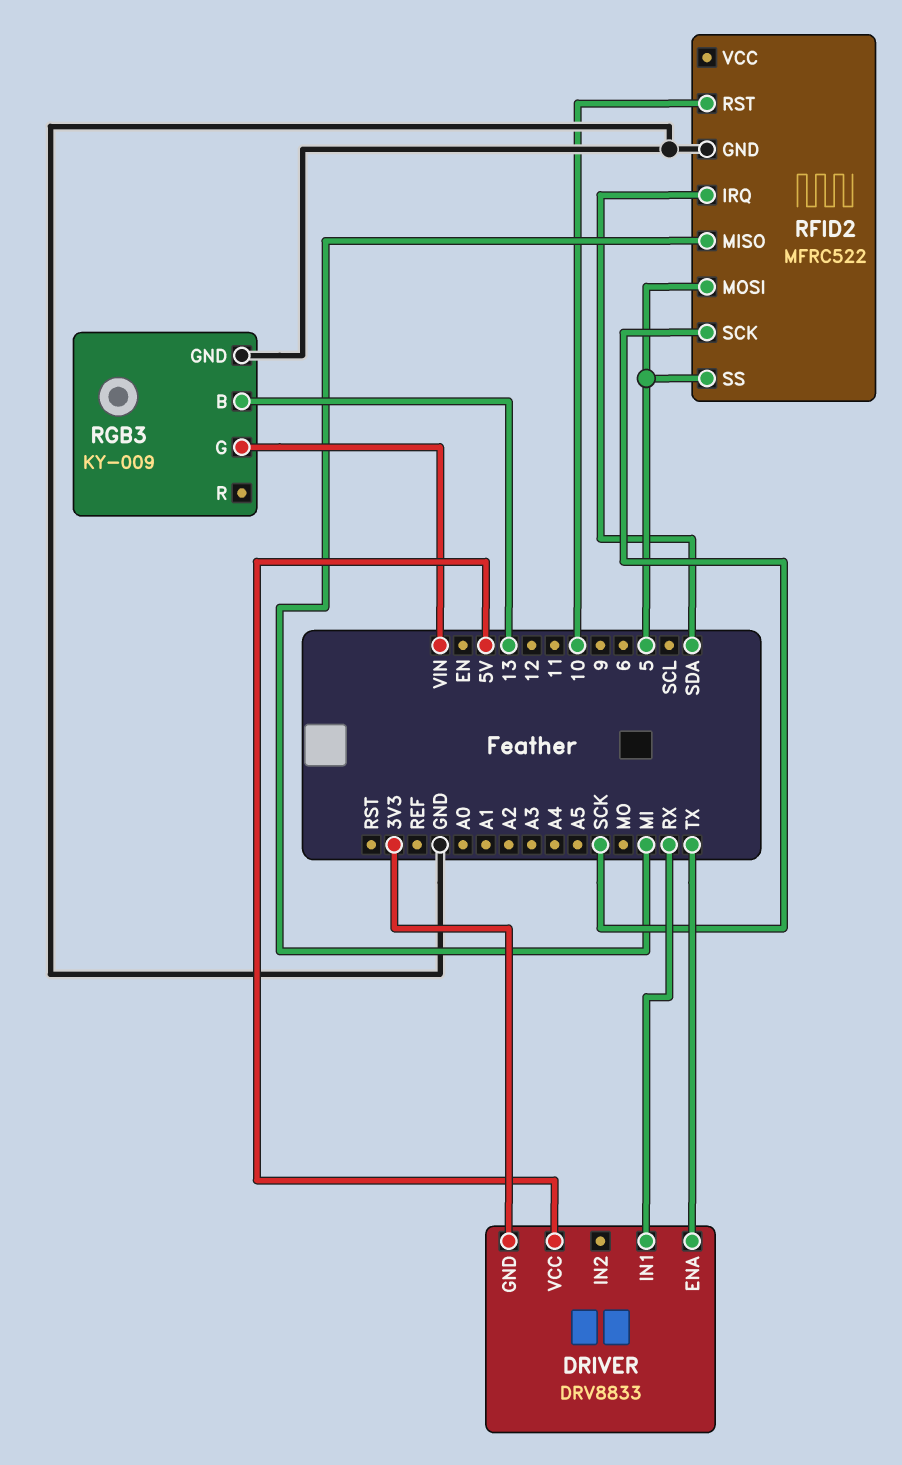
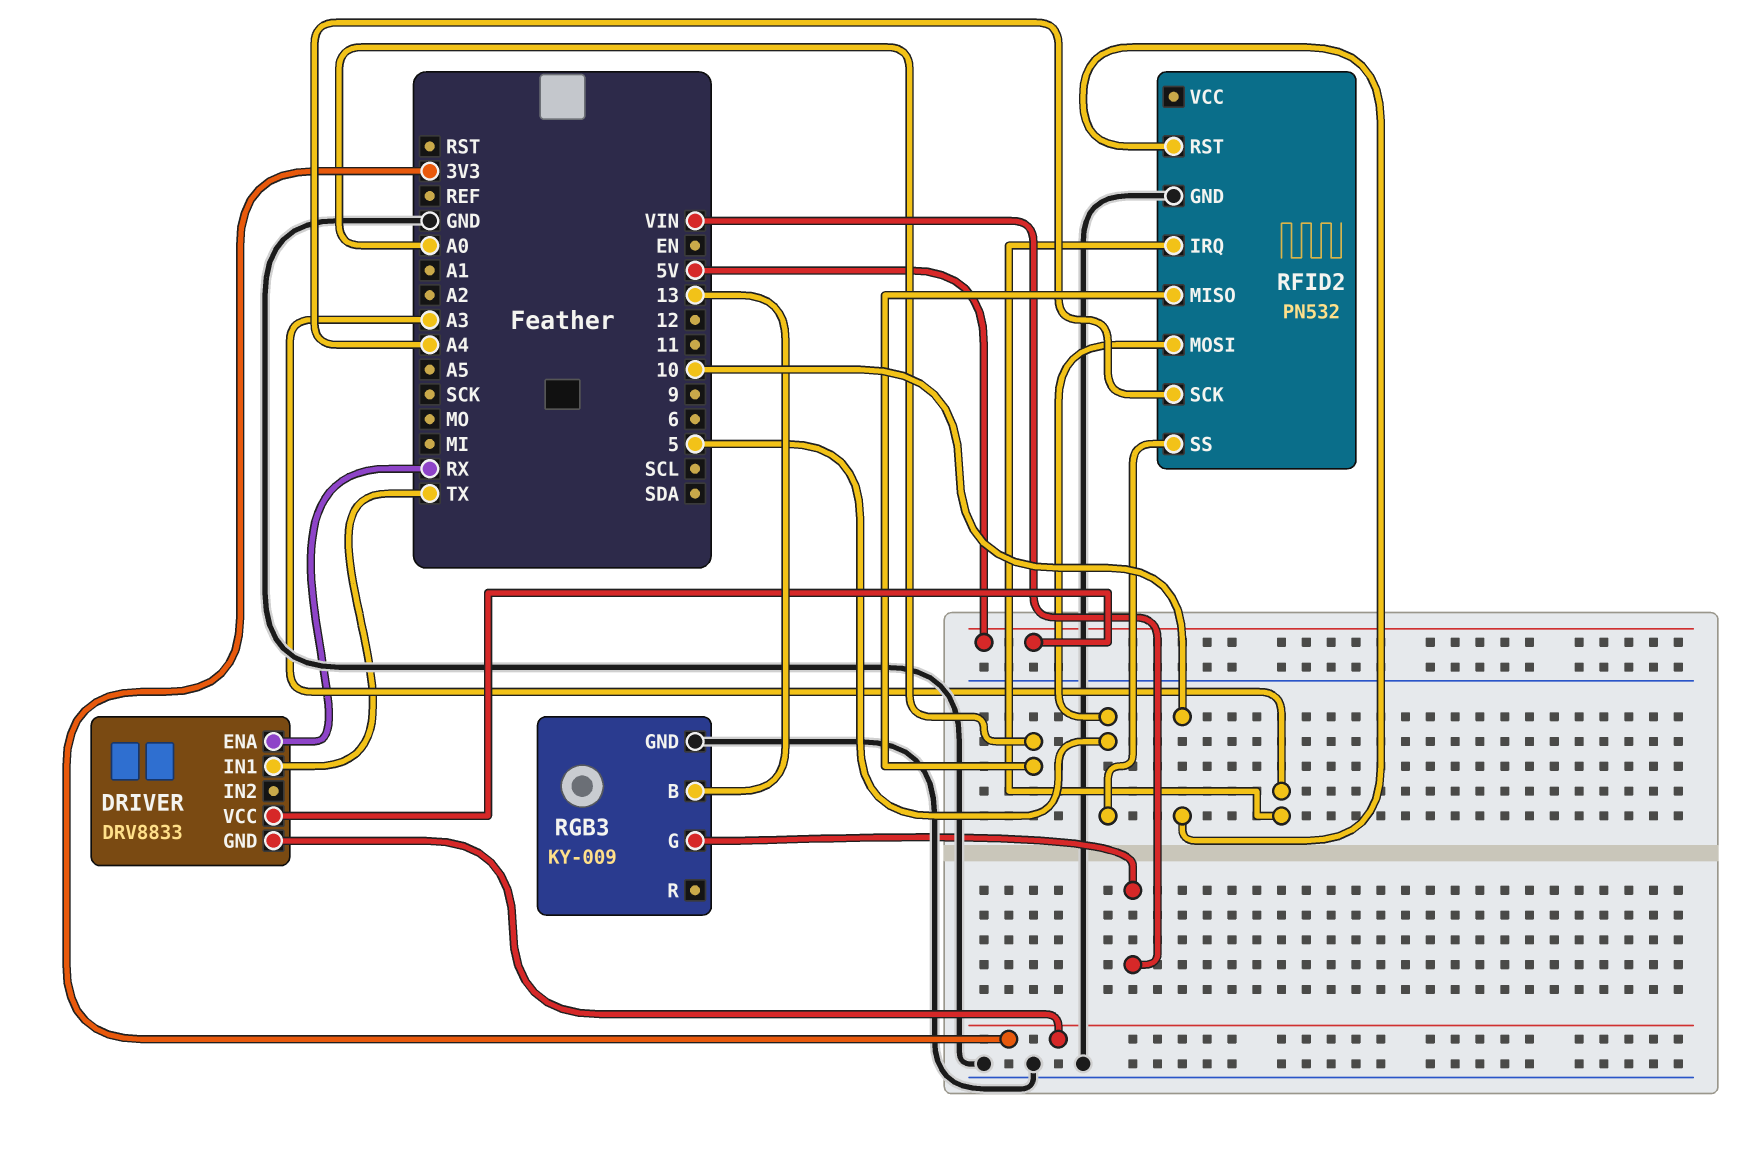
DRIVER pin ENA: TX -> RX
DRIVER pin IN1: RX -> TX
RFID2: MFRC522 -> PN532
RFID2 pin IRQ: SDA -> A3
RFID2 pin MISO: MI -> A0
RFID2 pin SCK: SCK -> A4

